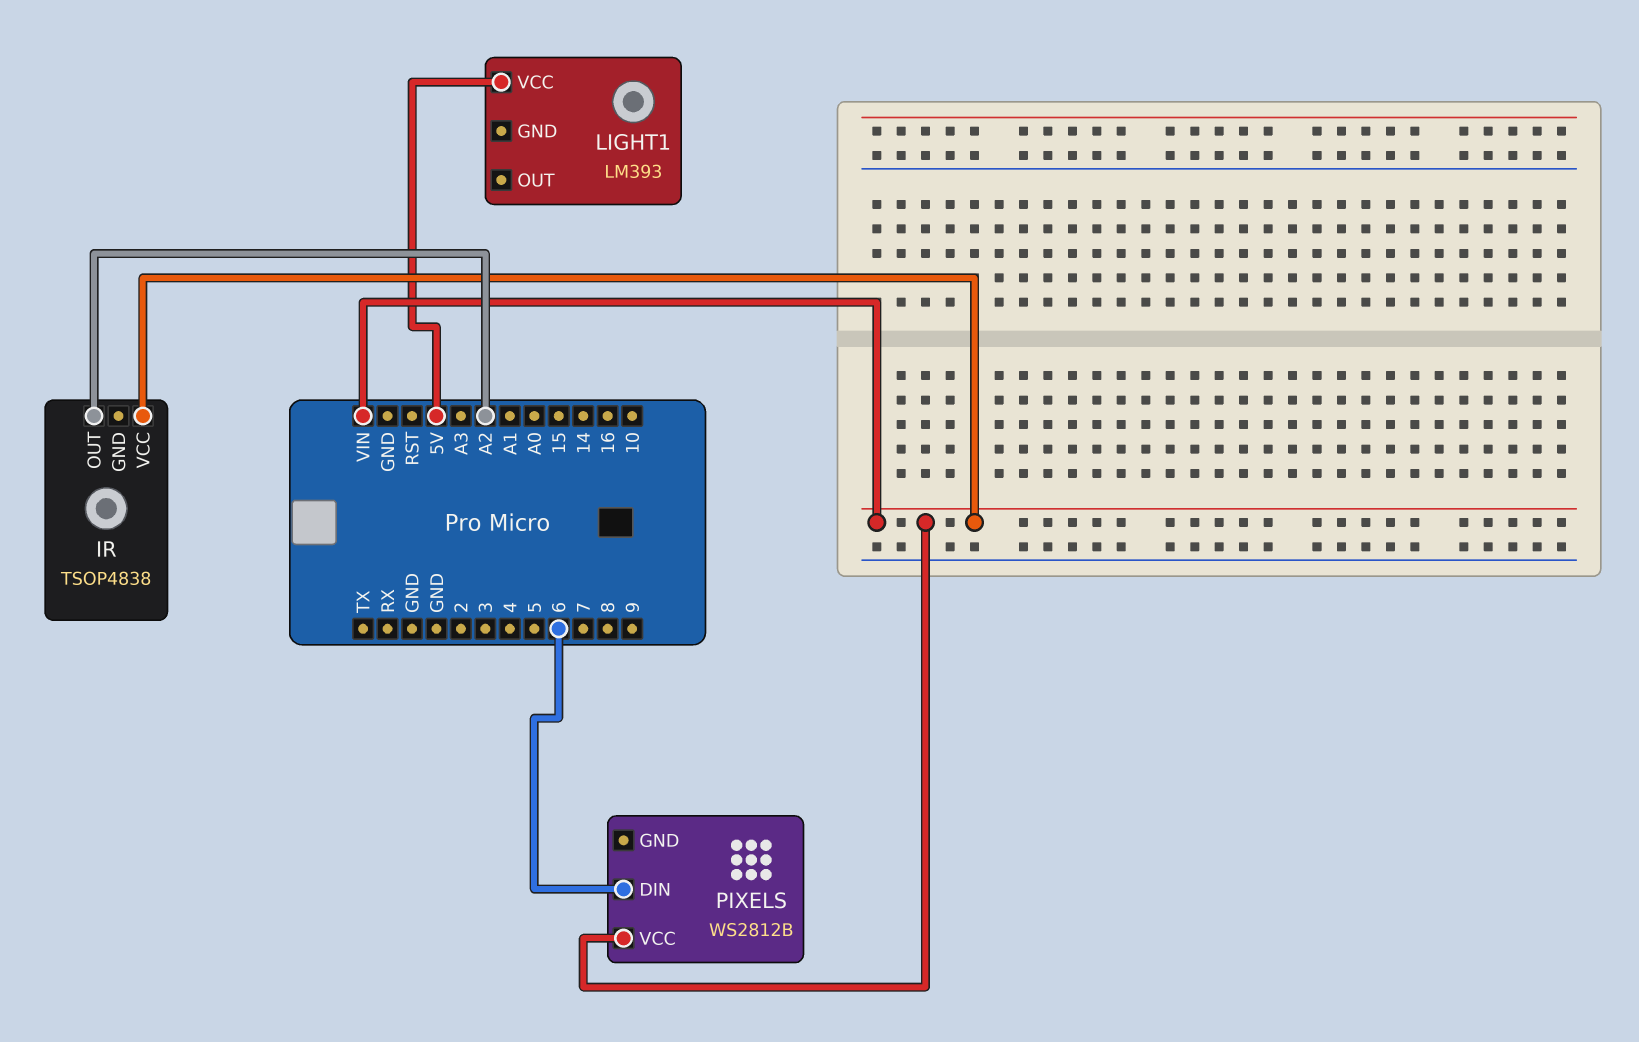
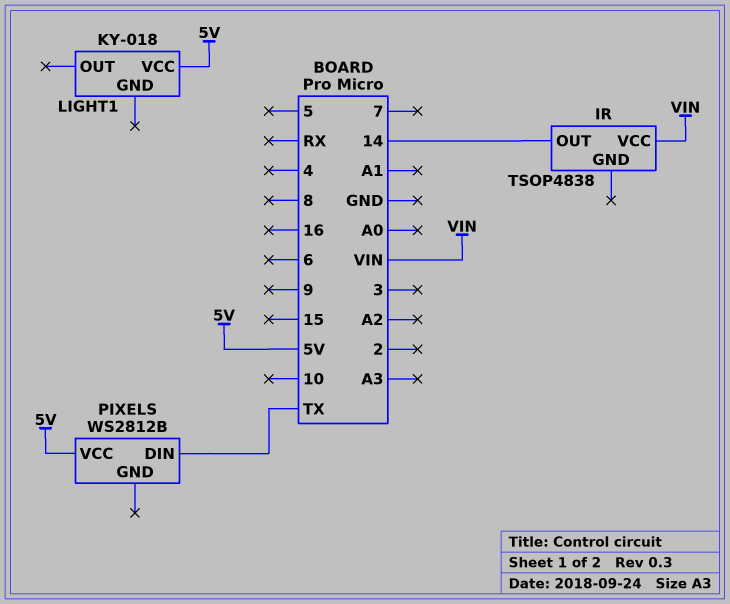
IR pin OUT: A2 -> 14
LIGHT1: LM393 -> KY-018
PIXELS pin DIN: 6 -> TX
PIXELS pin VCC: VIN -> 5V

